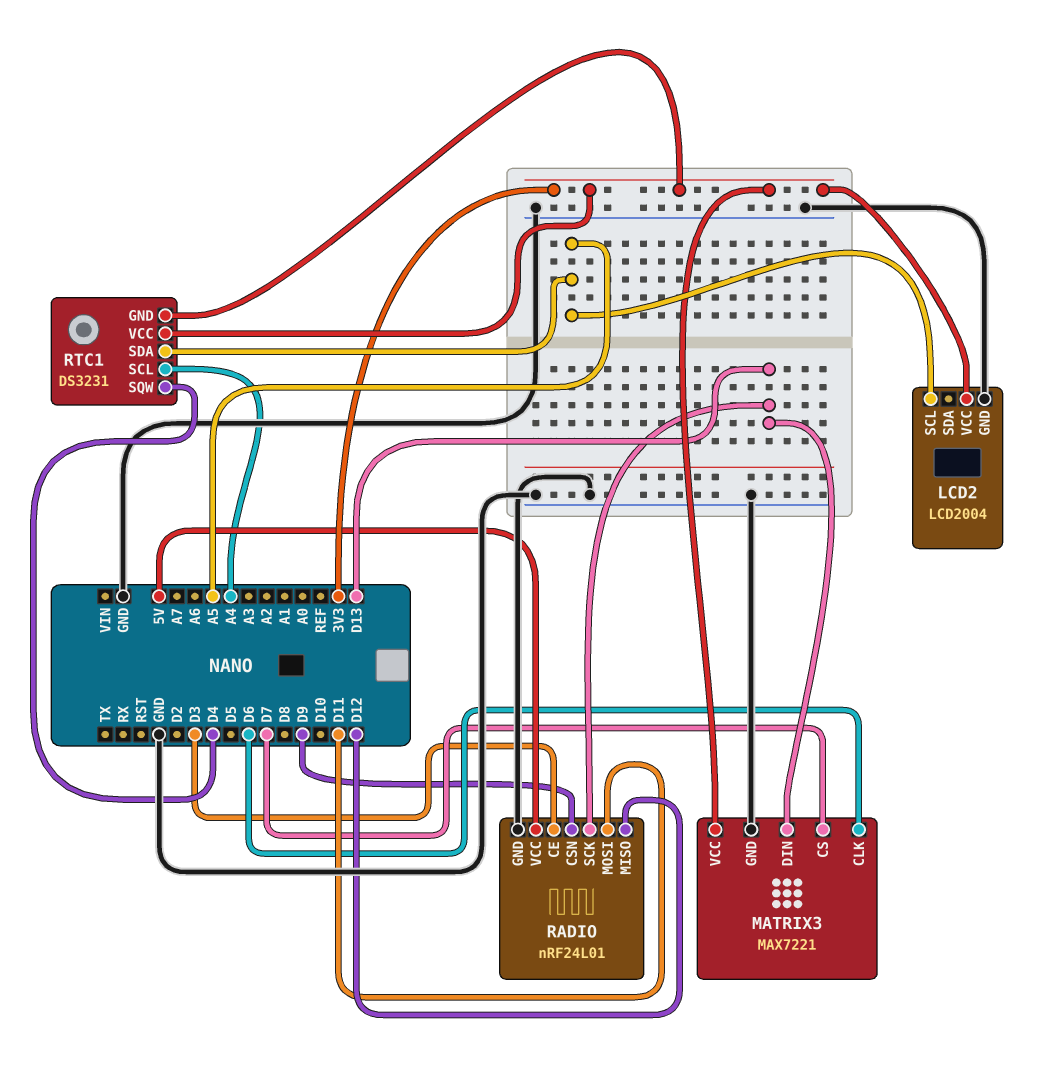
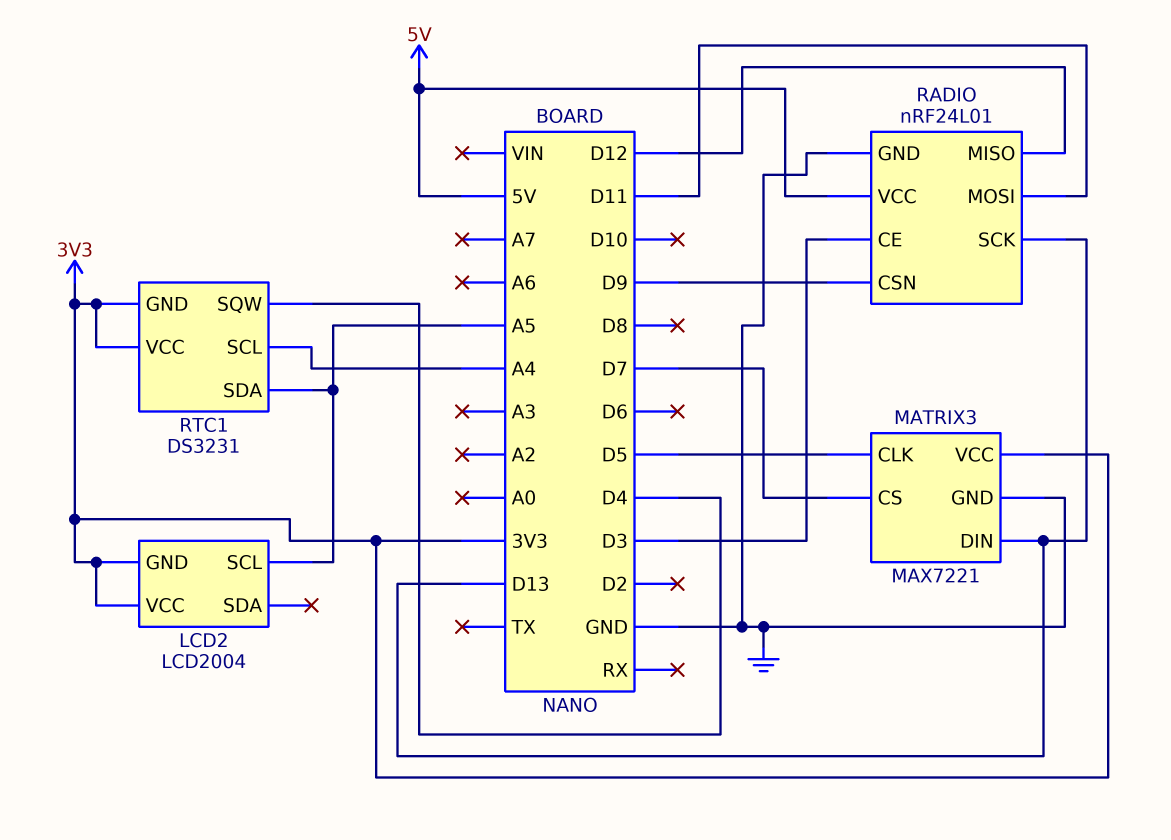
LCD2 pin GND: GND -> 3V3
MATRIX3 pin CLK: D6 -> D5

